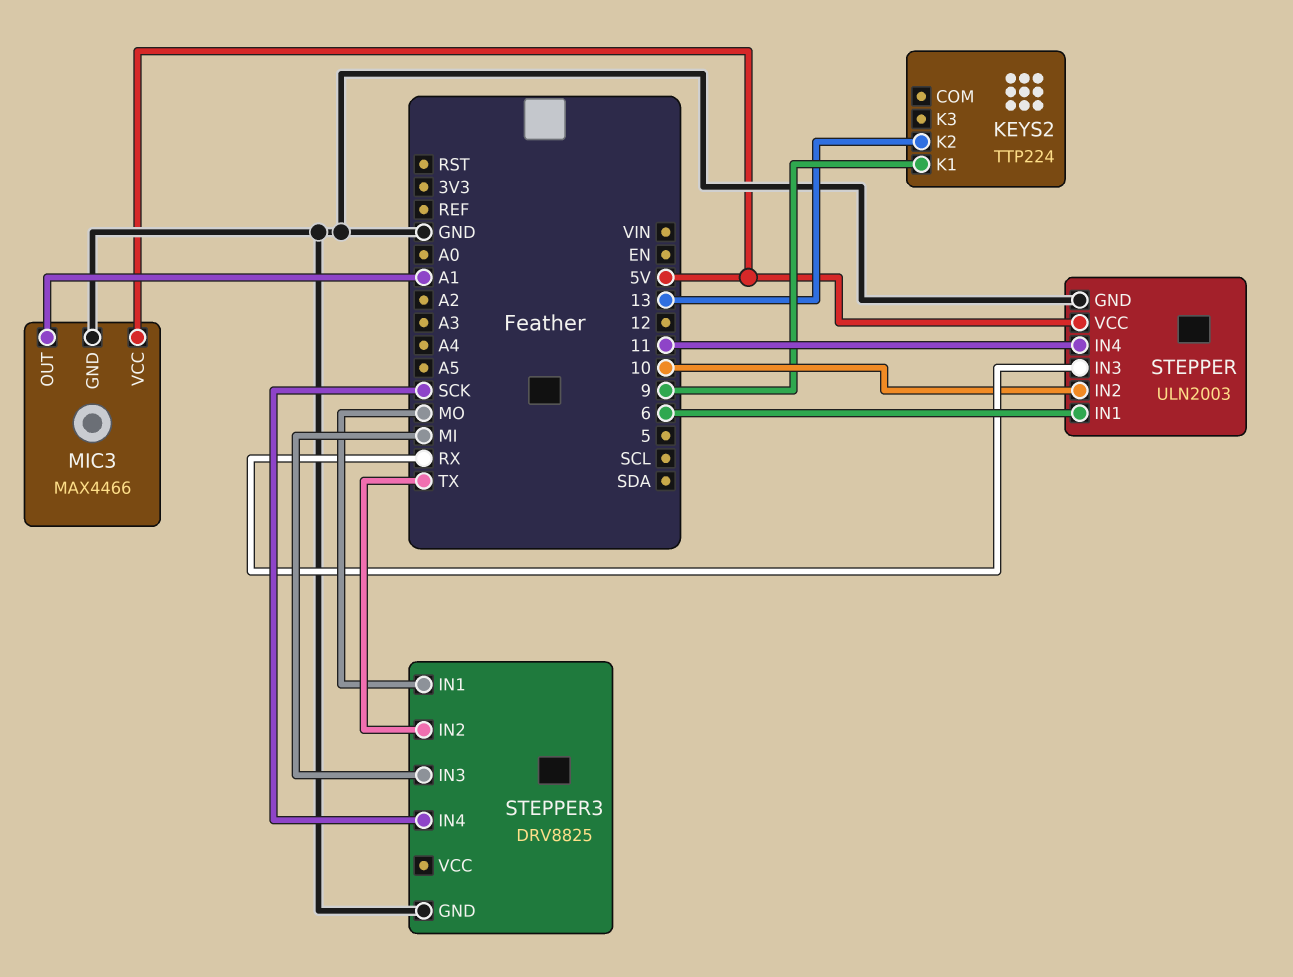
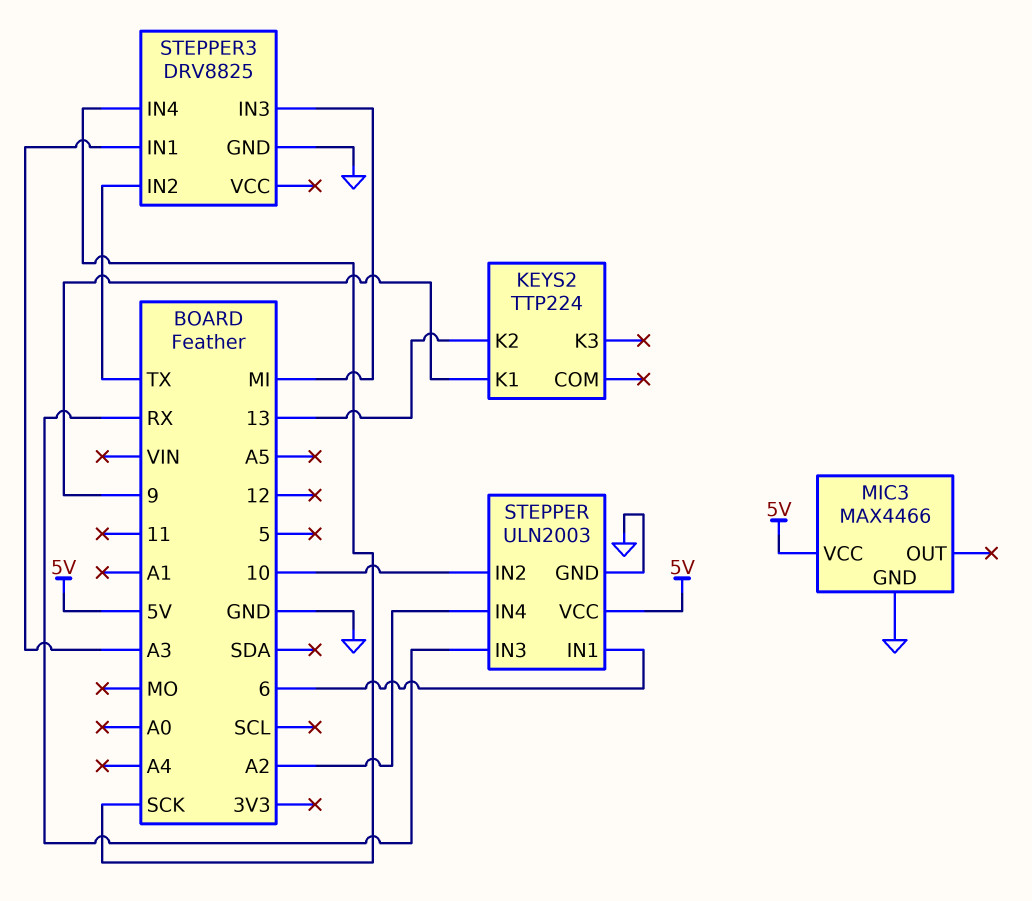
MIC3 pin OUT: A1 -> none
STEPPER pin IN4: 11 -> A2
STEPPER3 pin IN1: MO -> A3

